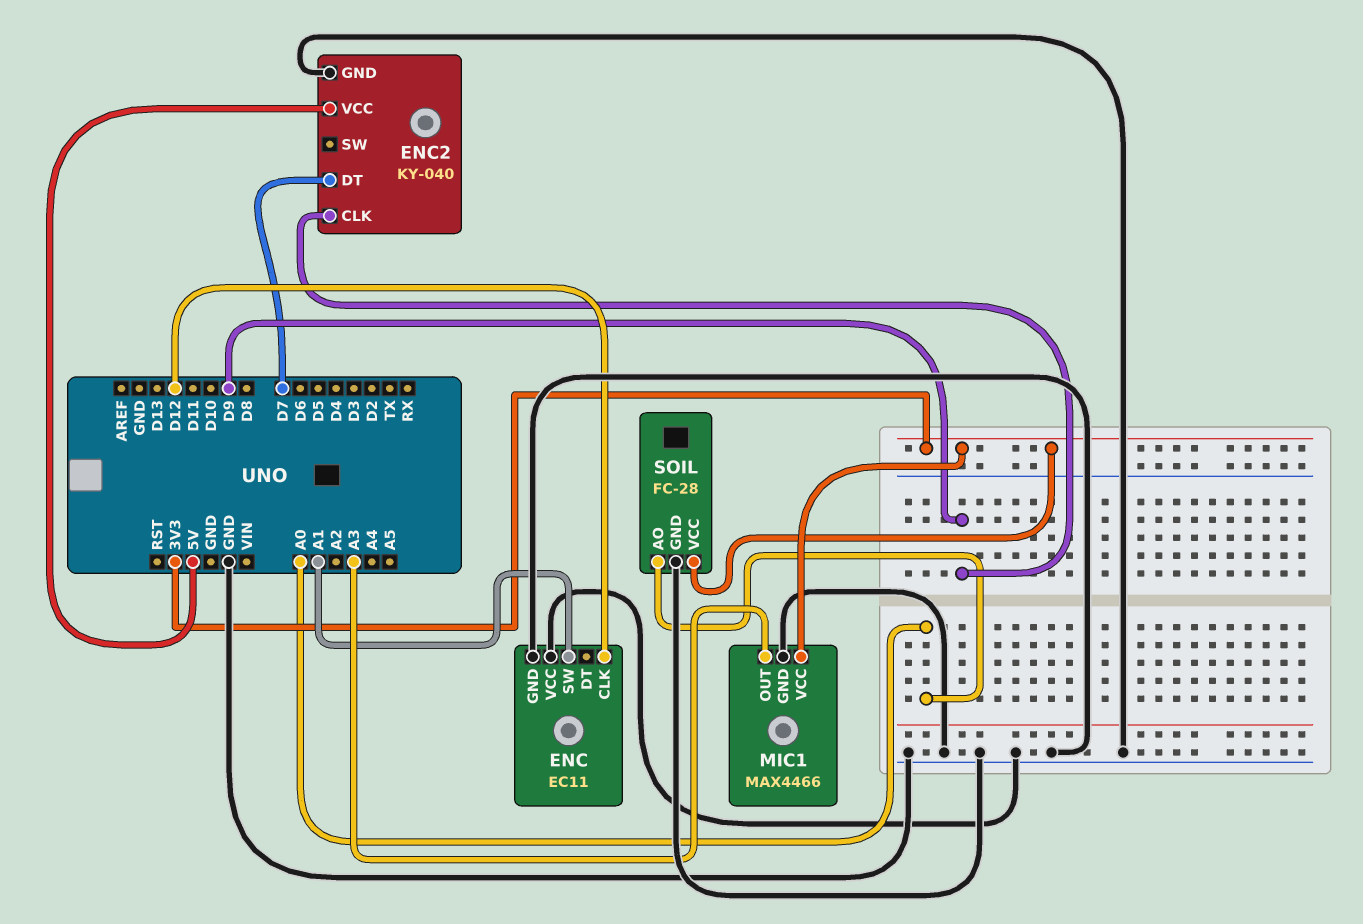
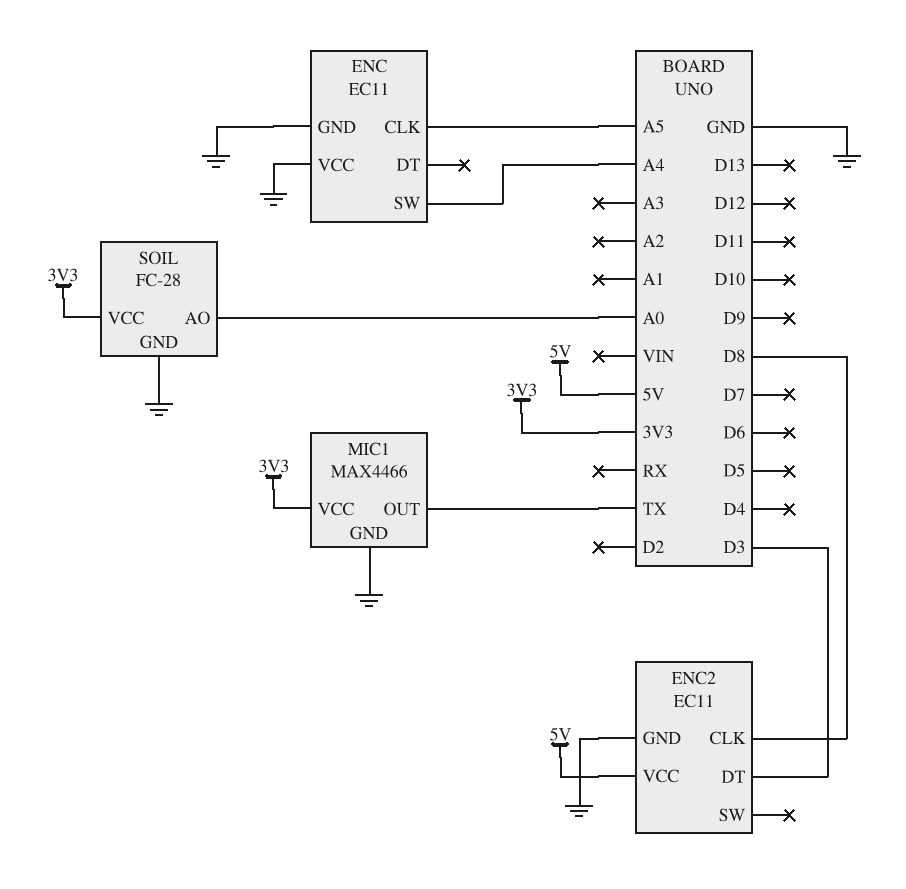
ENC pin CLK: D12 -> A5
ENC pin SW: A1 -> A4
ENC2: KY-040 -> EC11
ENC2 pin CLK: D9 -> D8
ENC2 pin DT: D7 -> D3
MIC1 pin OUT: A3 -> TX

